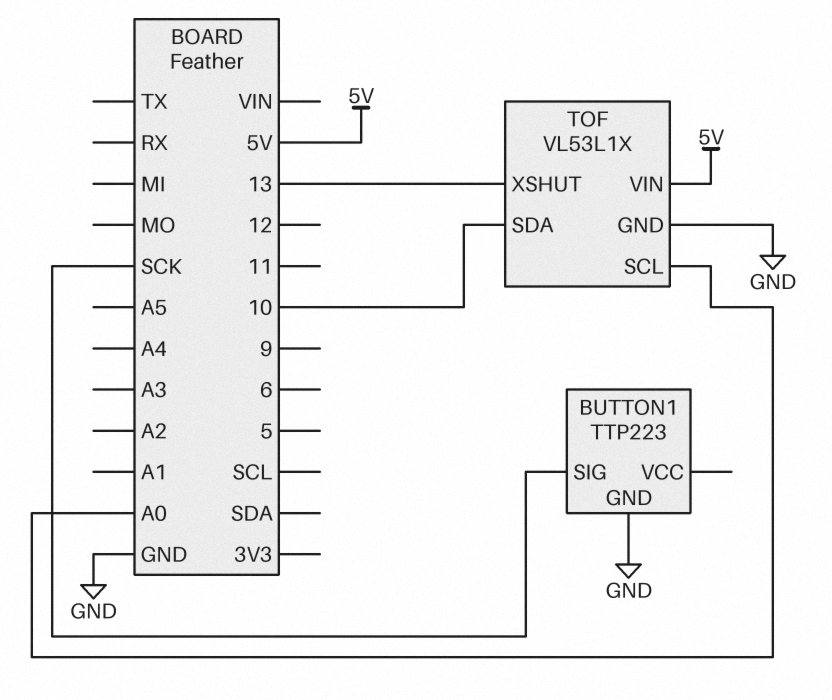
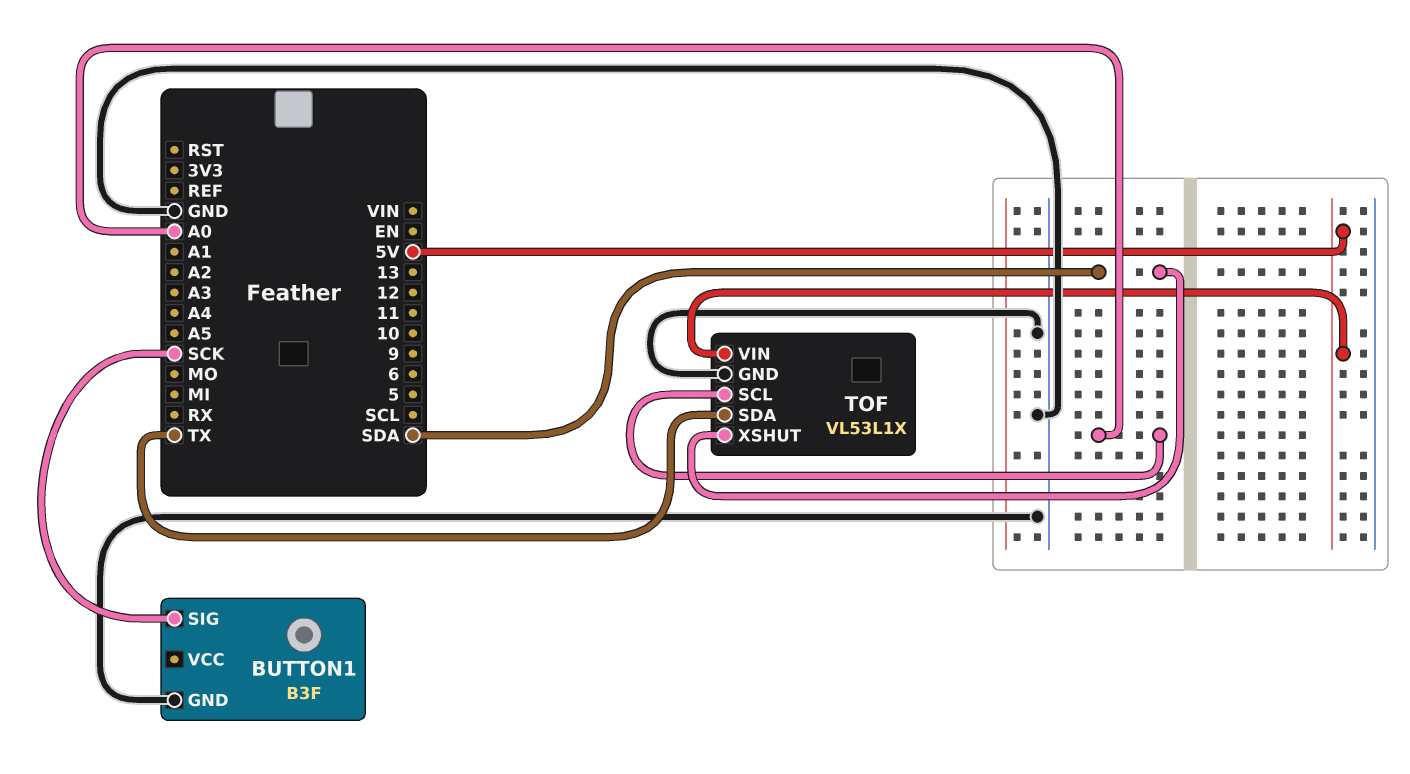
BUTTON1: TTP223 -> B3F
TOF pin SDA: 10 -> TX
TOF pin XSHUT: 13 -> SDA

